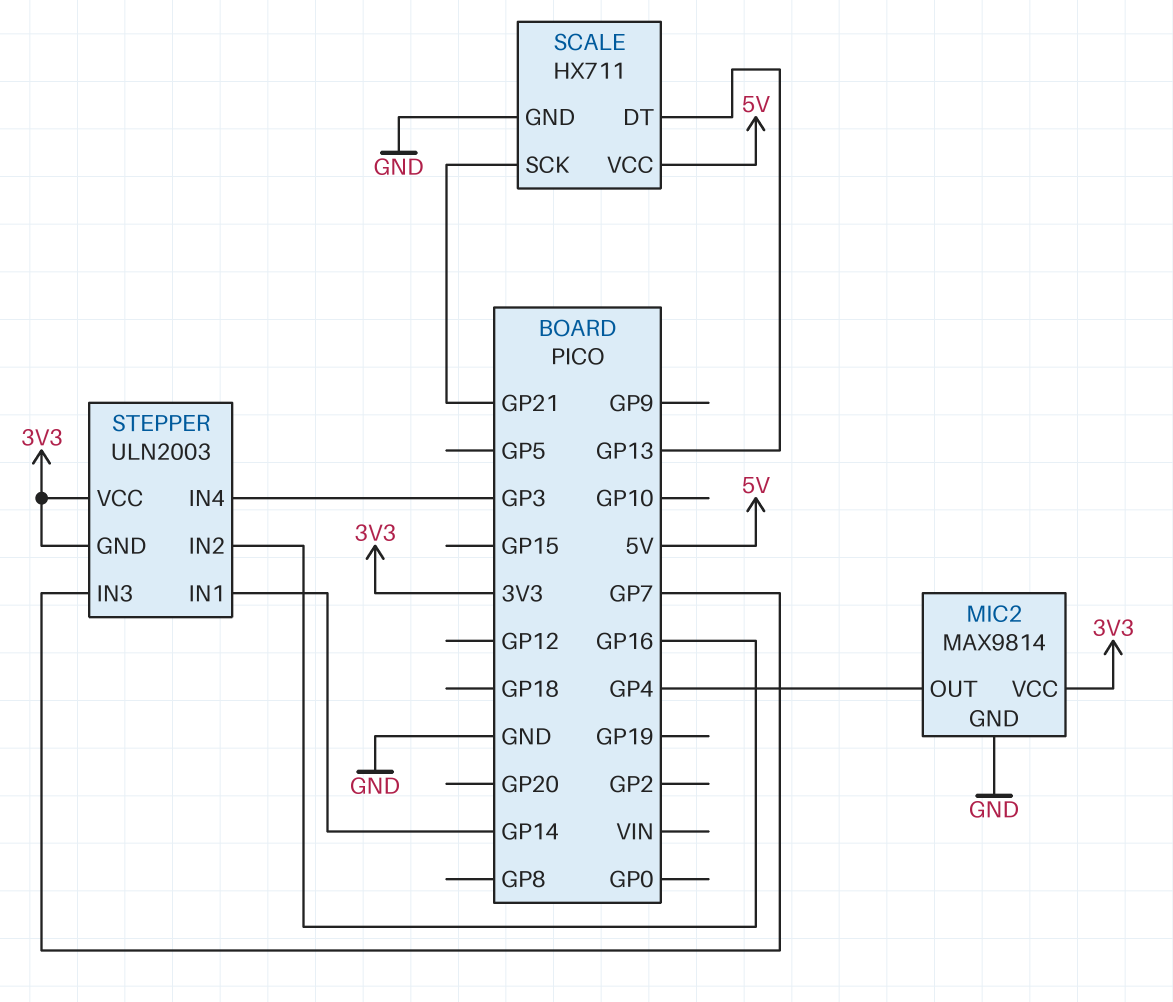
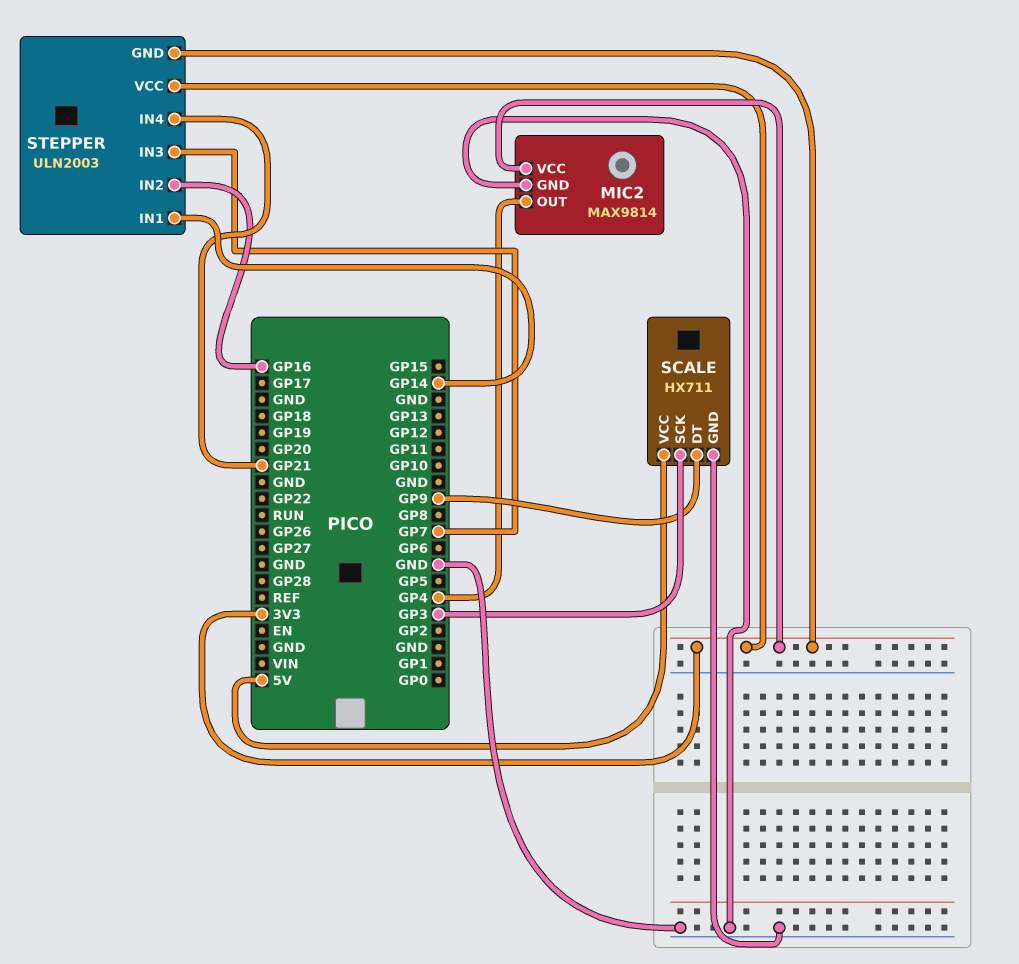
SCALE pin DT: GP13 -> GP9
SCALE pin SCK: GP21 -> GP3
STEPPER pin IN4: GP3 -> GP21

